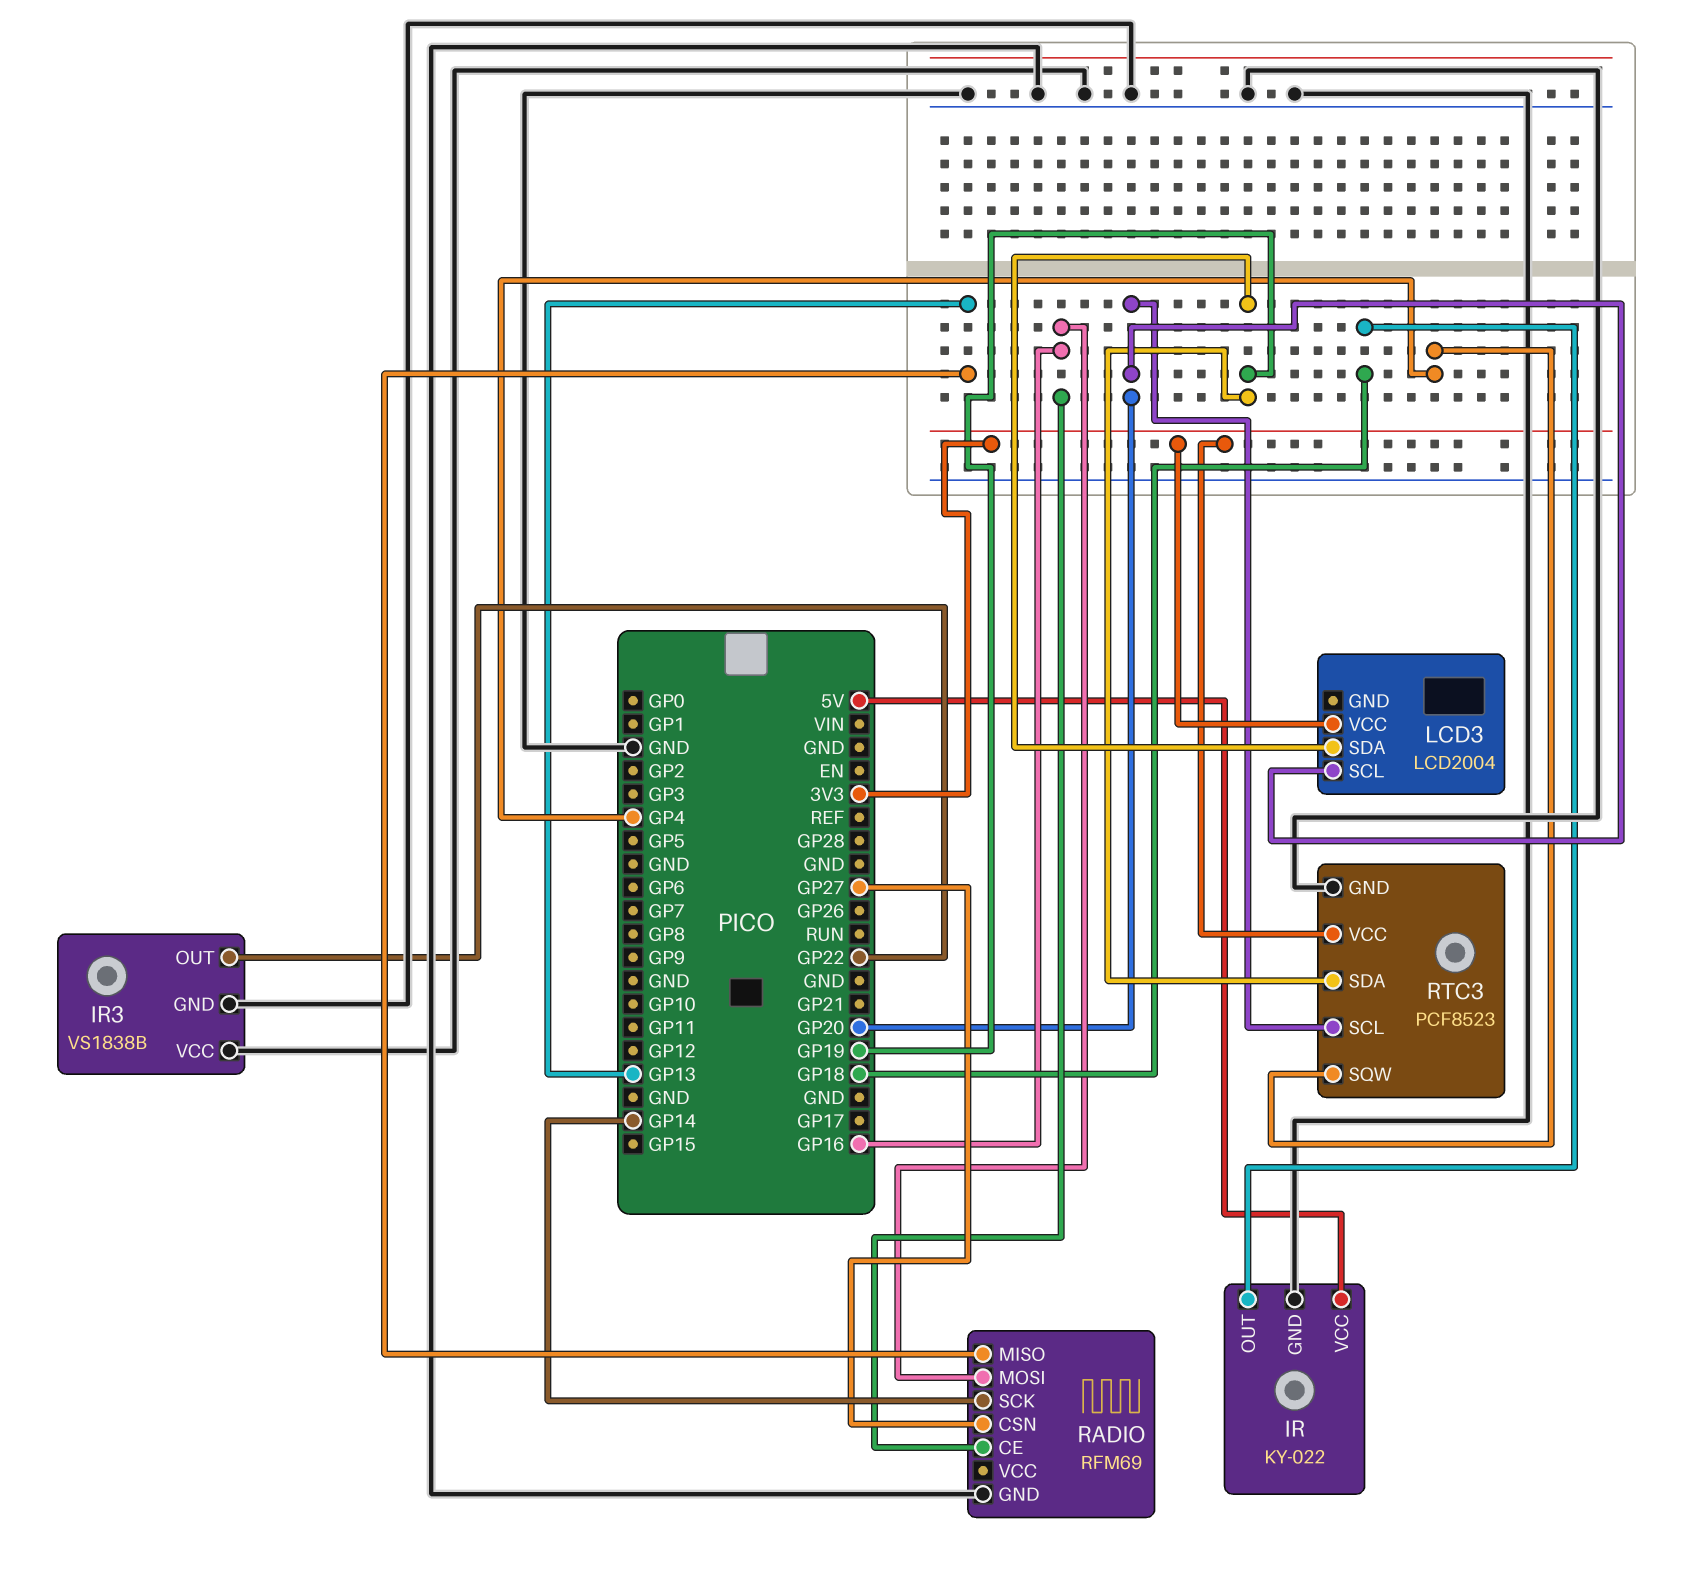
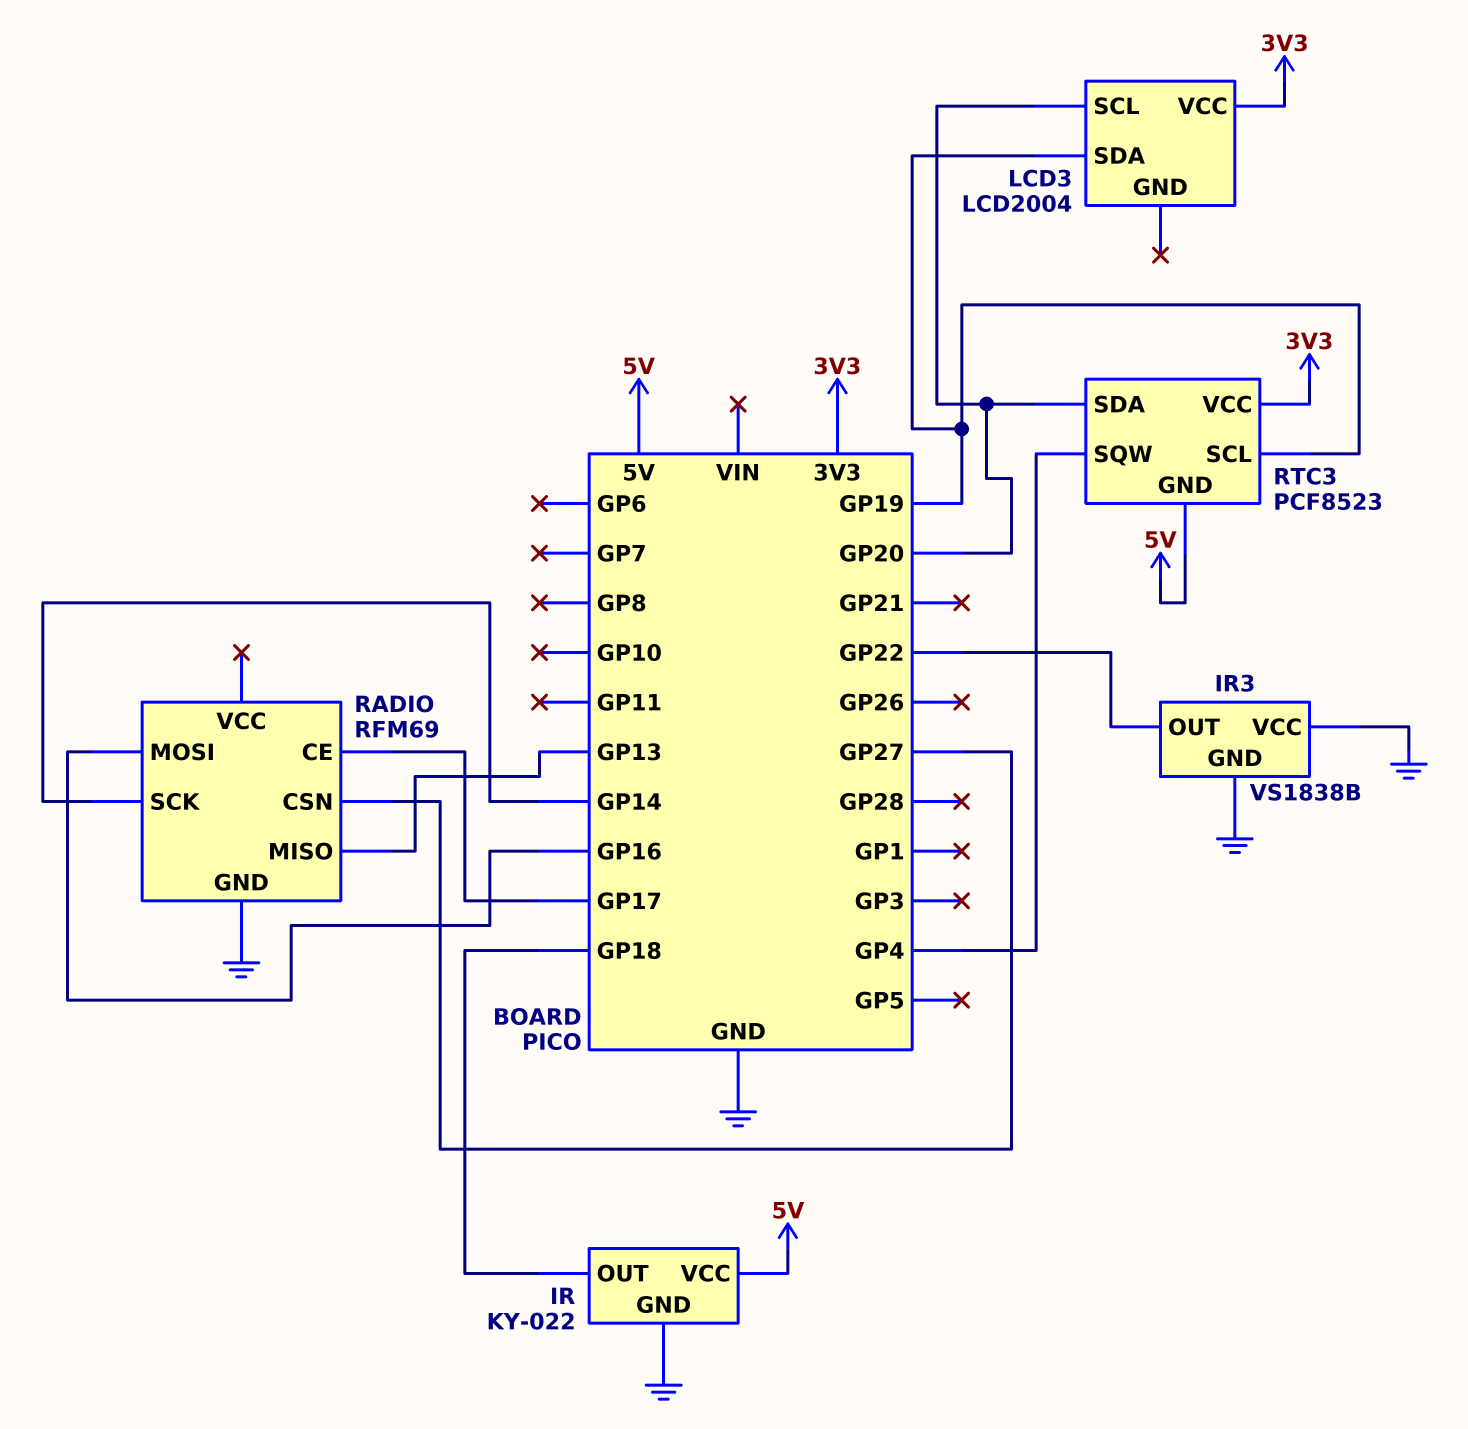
RADIO pin CE: GP16 -> GP17
RTC3 pin GND: GND -> 5V
RTC3 pin SCL: GP20 -> GP19
RTC3 pin SDA: GP19 -> GP20

